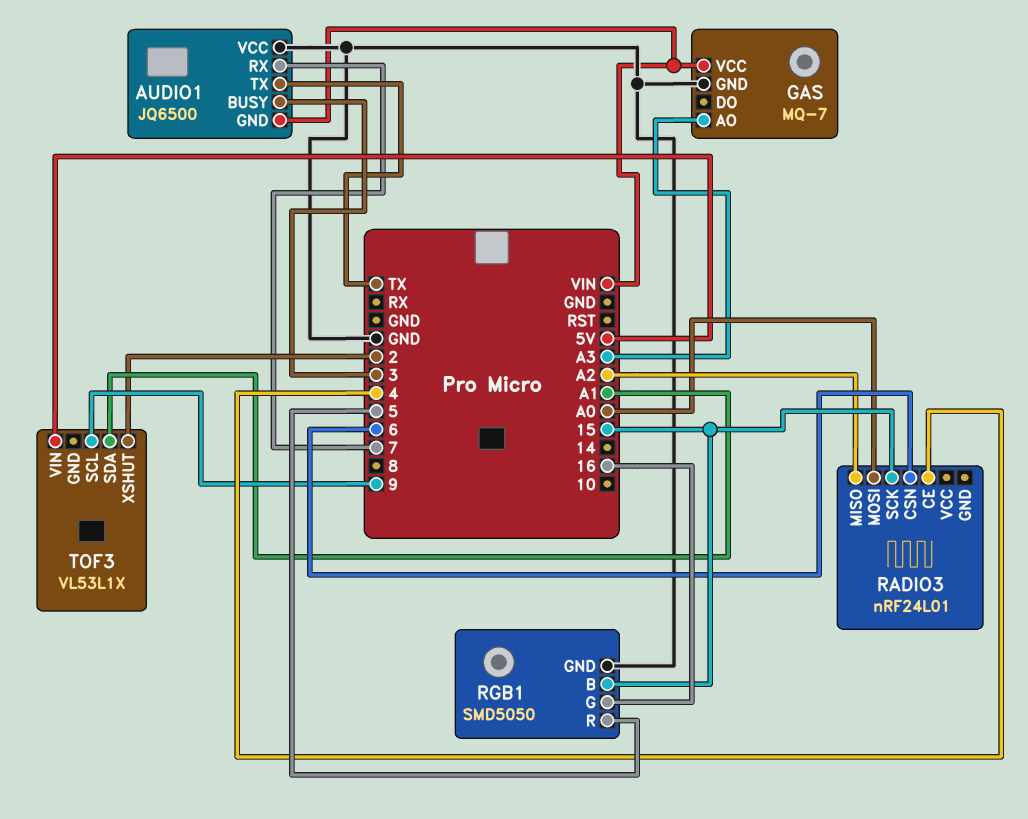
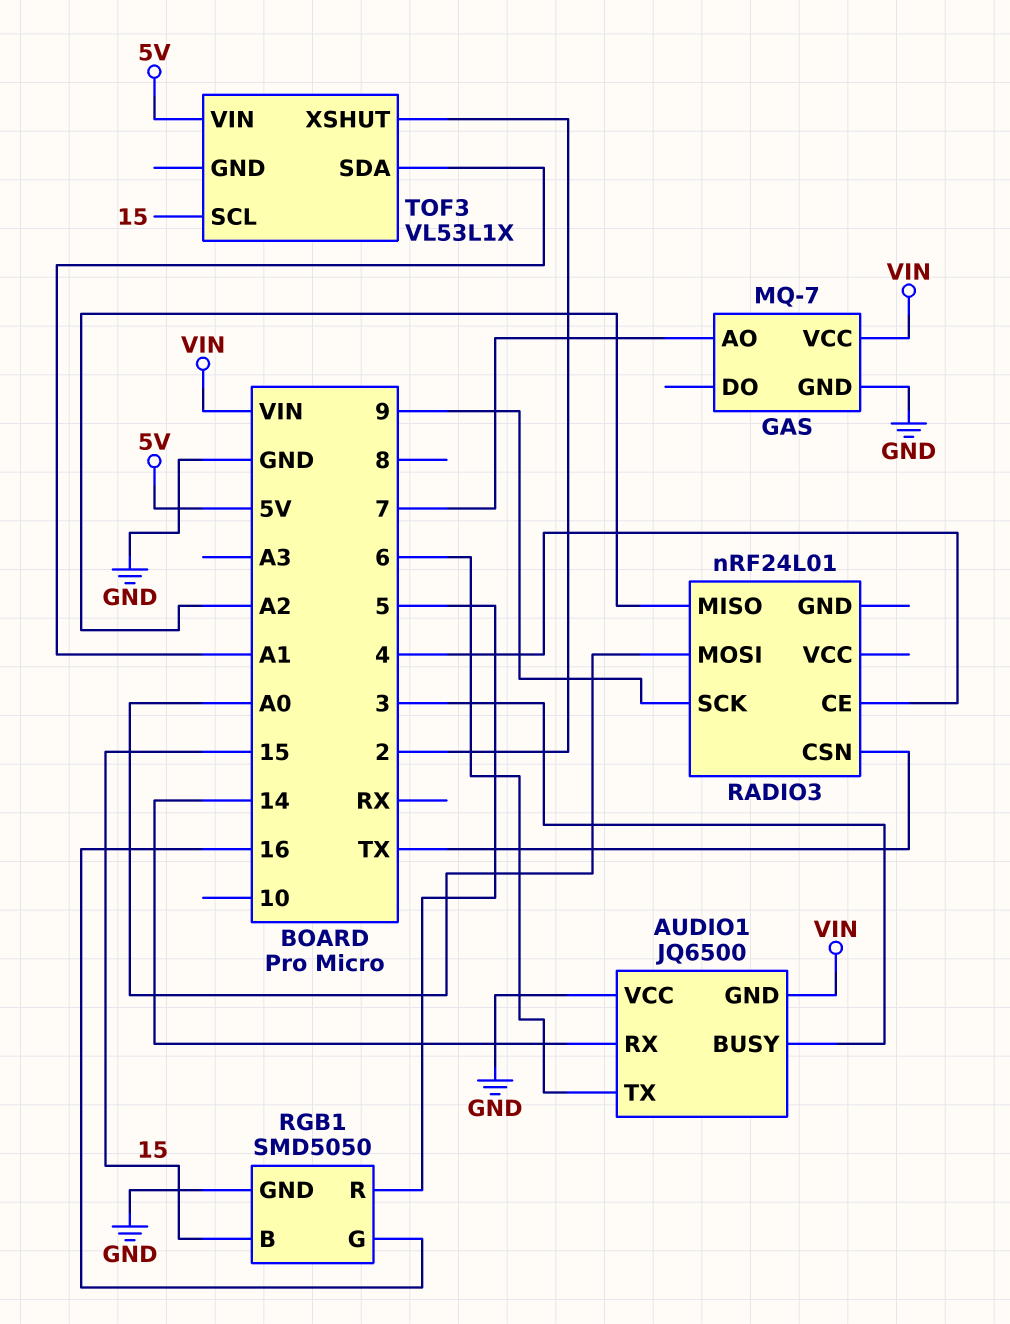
AUDIO1 pin RX: 7 -> 14
AUDIO1 pin TX: TX -> 6
GAS pin AO: A3 -> 7
RADIO3 pin CSN: 6 -> TX
RADIO3 pin SCK: 15 -> 9
TOF3 pin SCL: 9 -> 15

